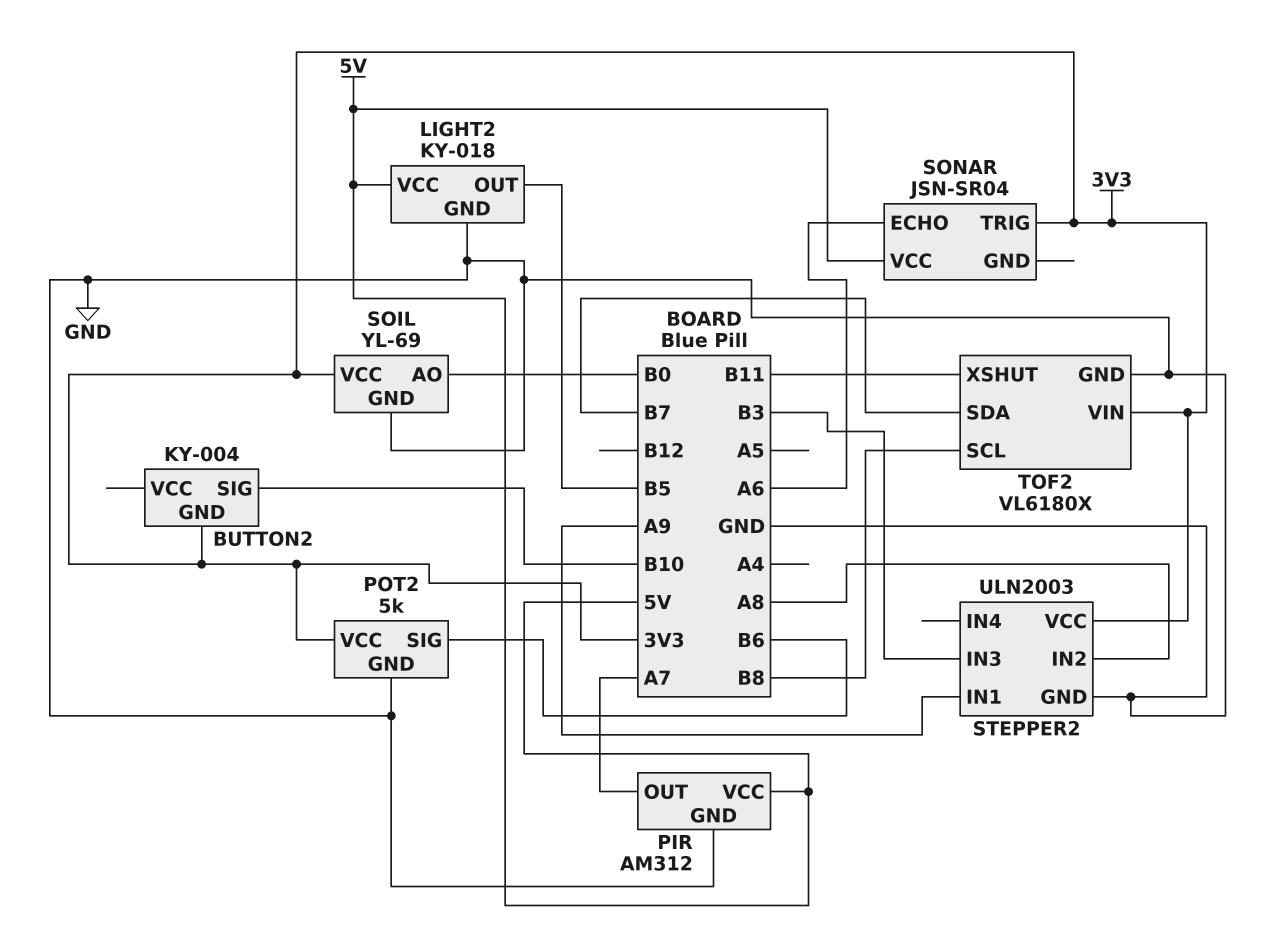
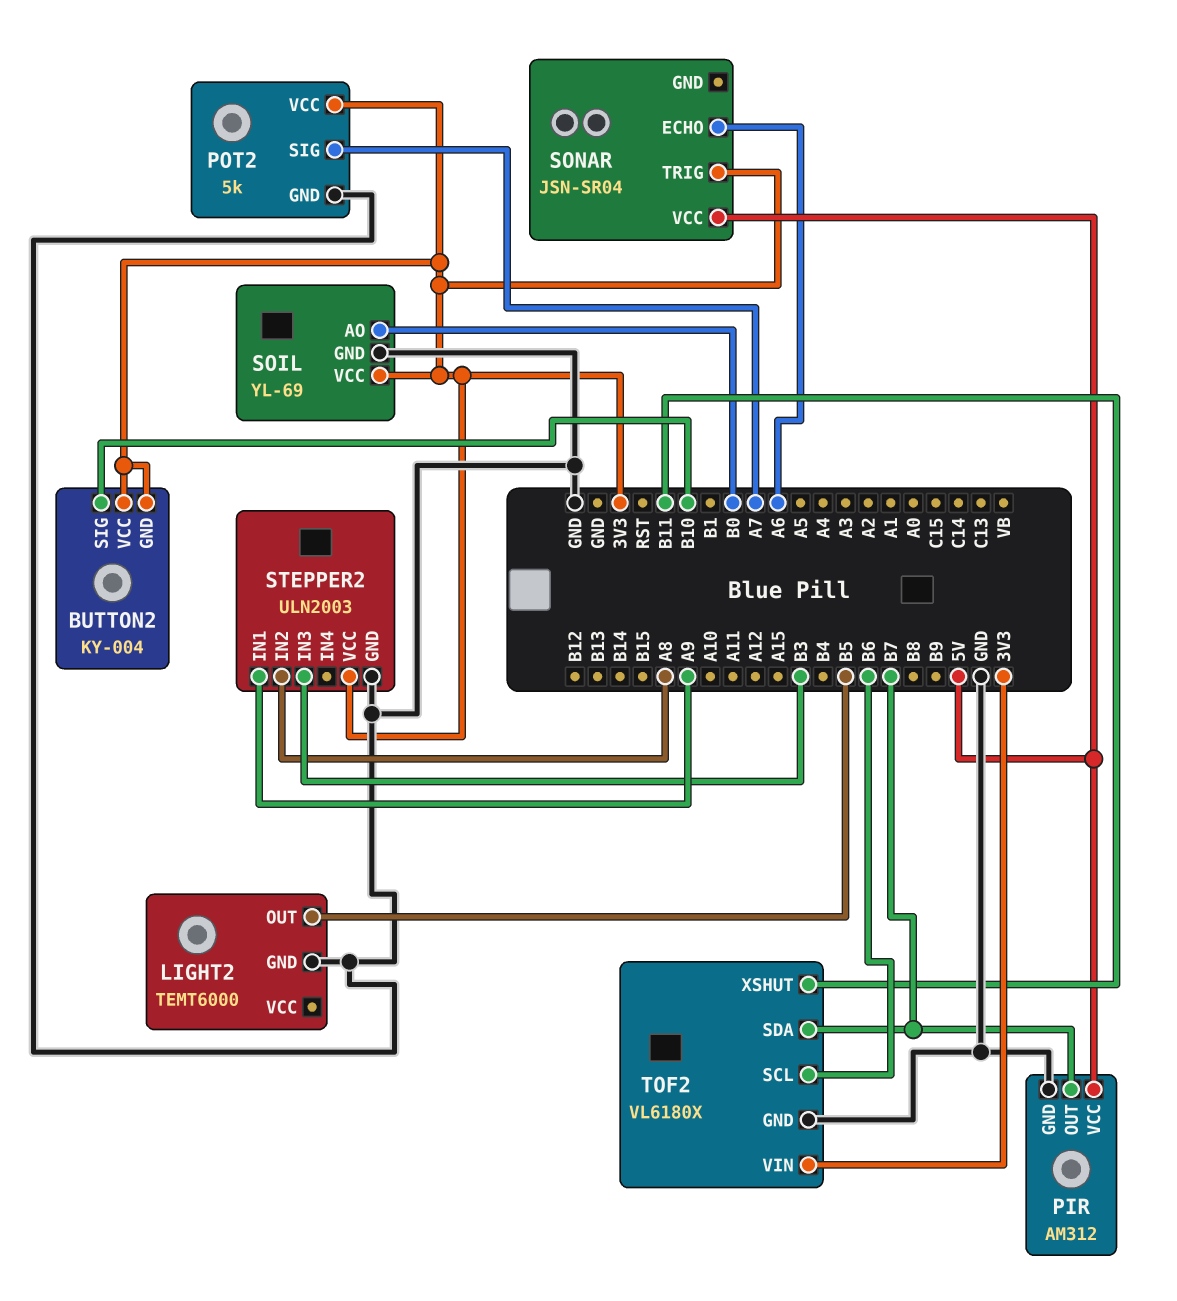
BUTTON2 pin VCC: none -> 3V3
LIGHT2: KY-018 -> TEMT6000
LIGHT2 pin VCC: 5V -> none
PIR pin OUT: A7 -> B7
POT2 pin SIG: B6 -> A7
TOF2 pin SCL: B8 -> B6

